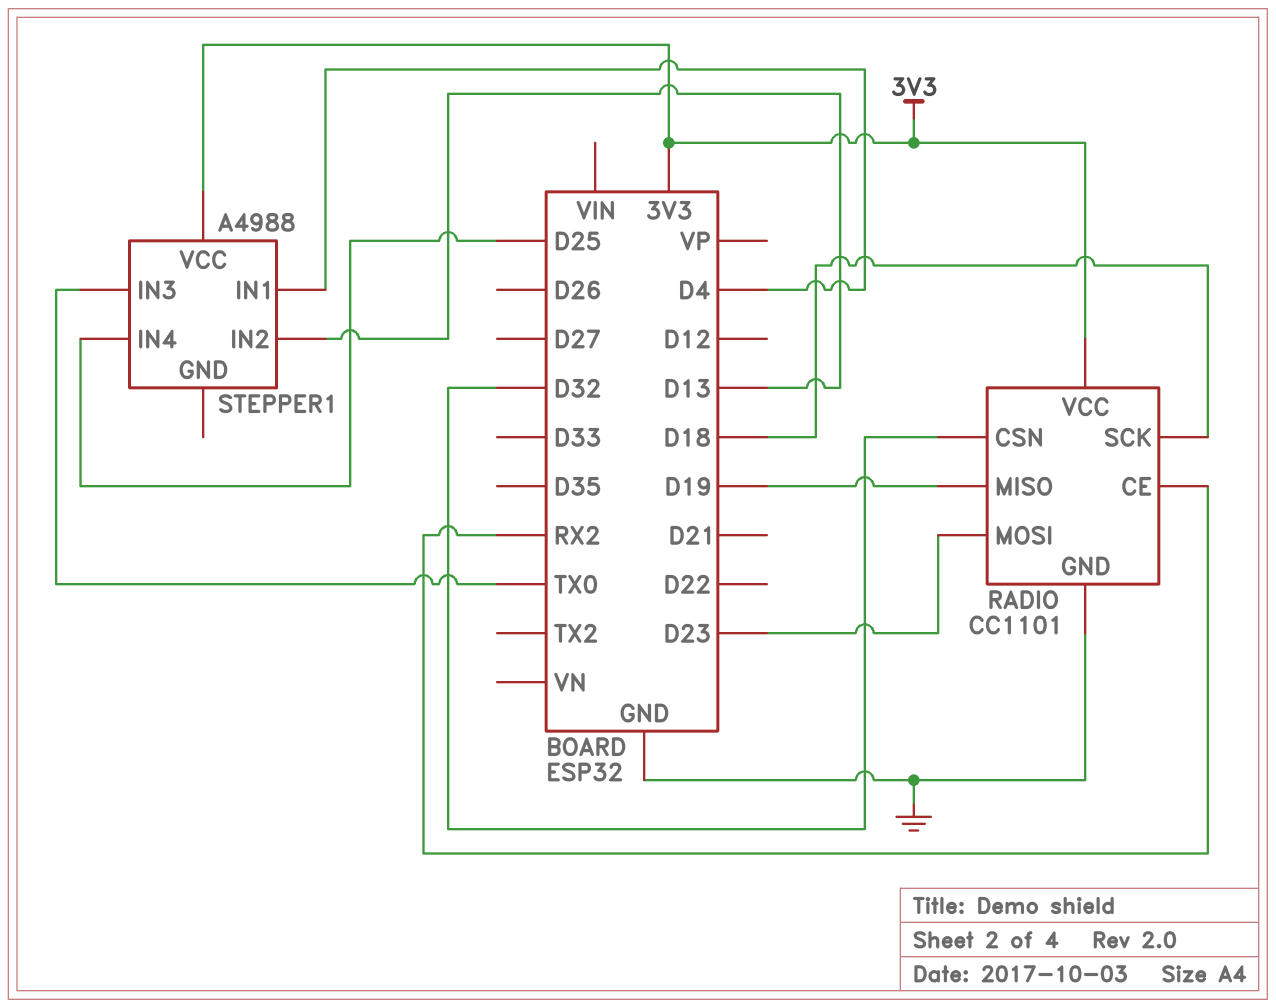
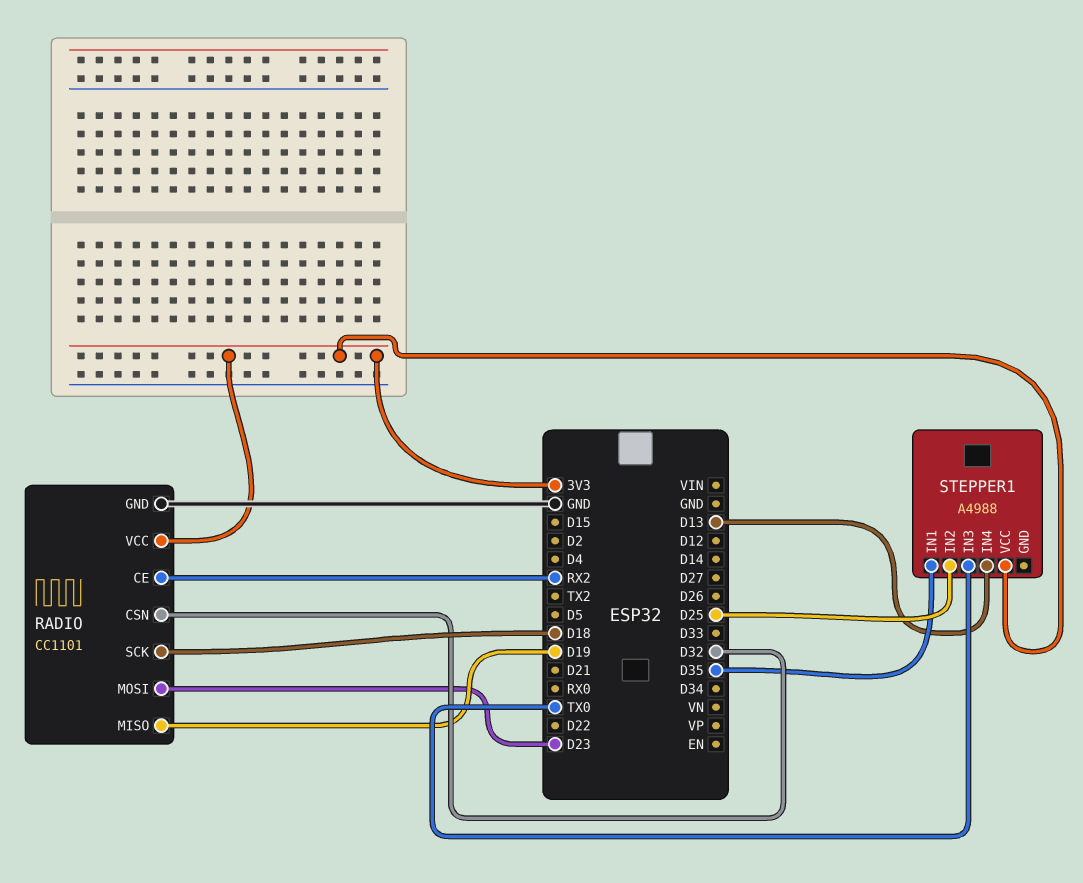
STEPPER1 pin IN1: D4 -> D35
STEPPER1 pin IN2: D13 -> D25
STEPPER1 pin IN4: D25 -> D13

